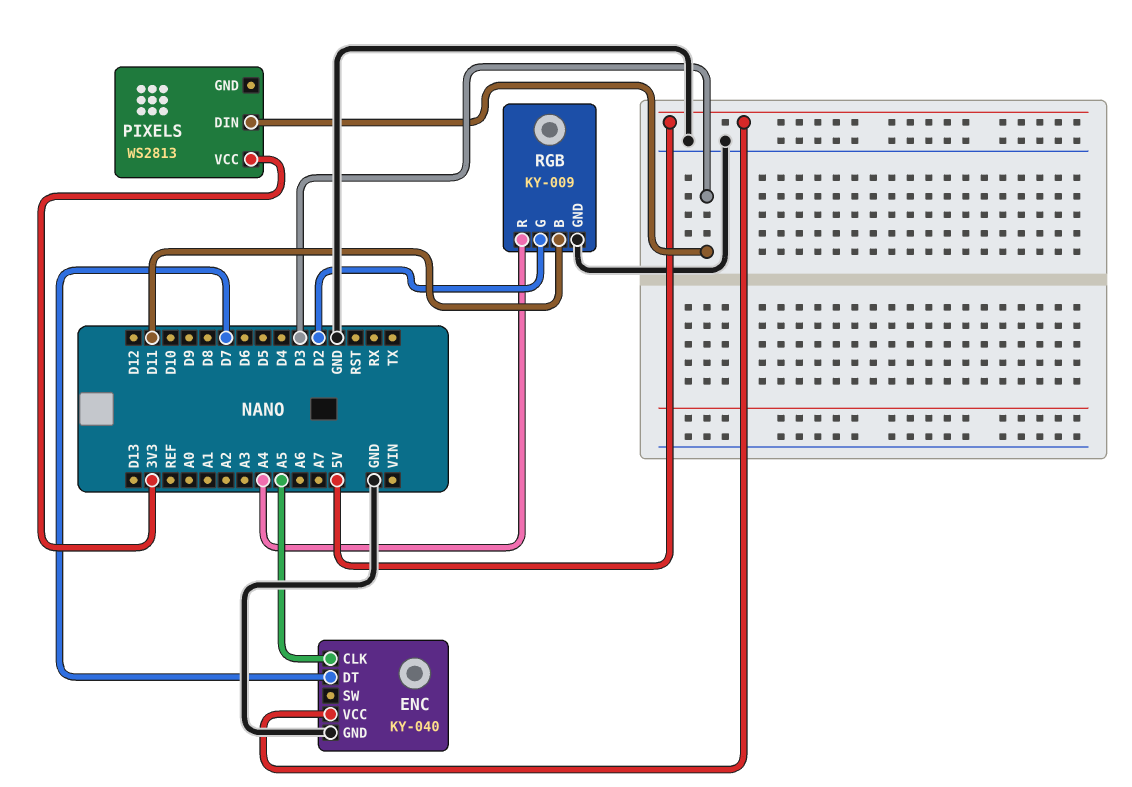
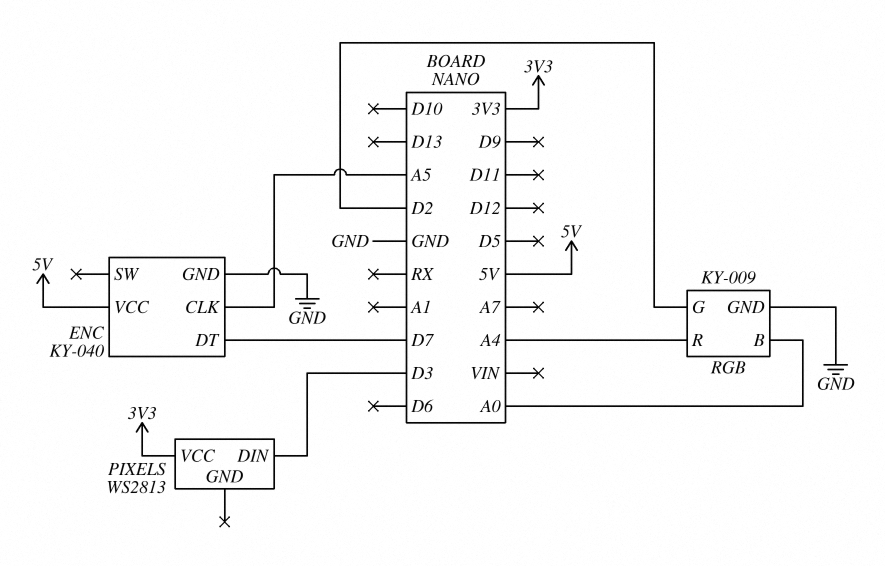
RGB pin B: D11 -> A0

